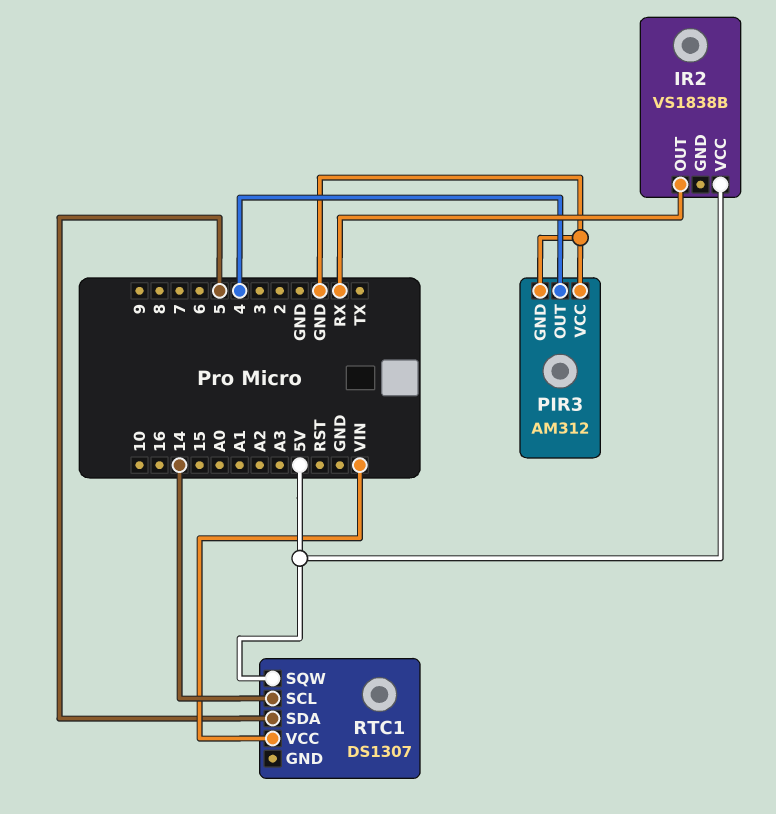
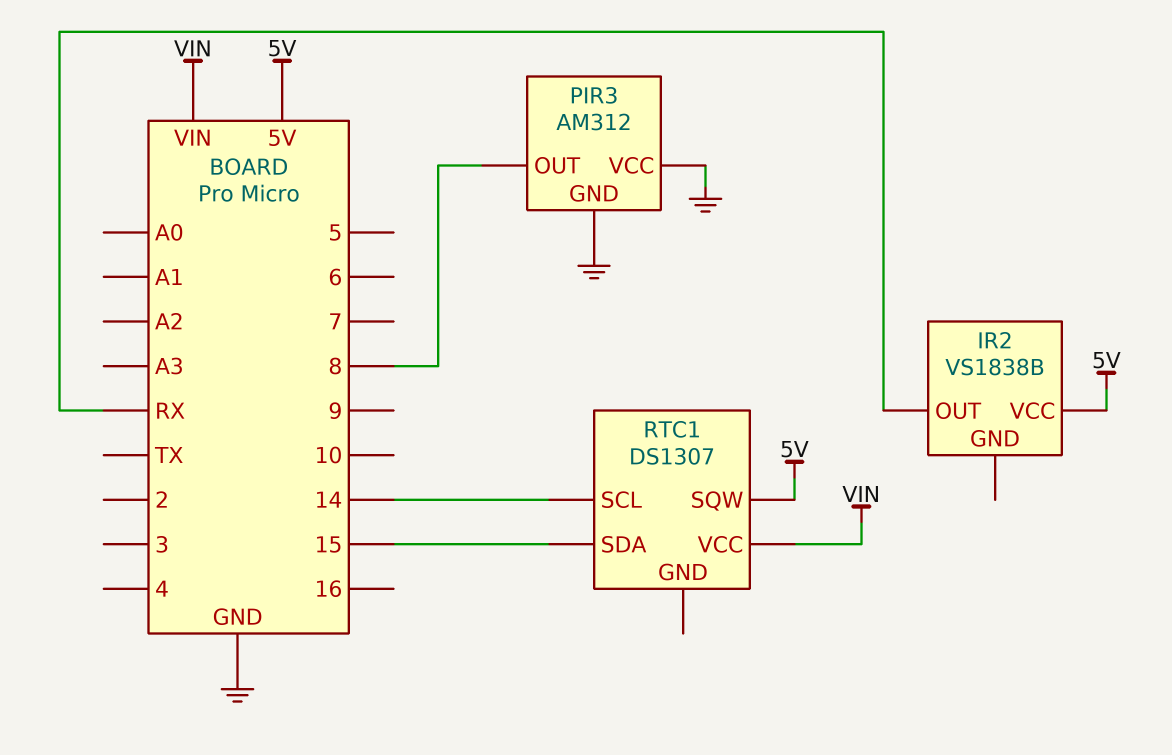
PIR3 pin OUT: 4 -> 8
RTC1 pin SDA: 5 -> 15

